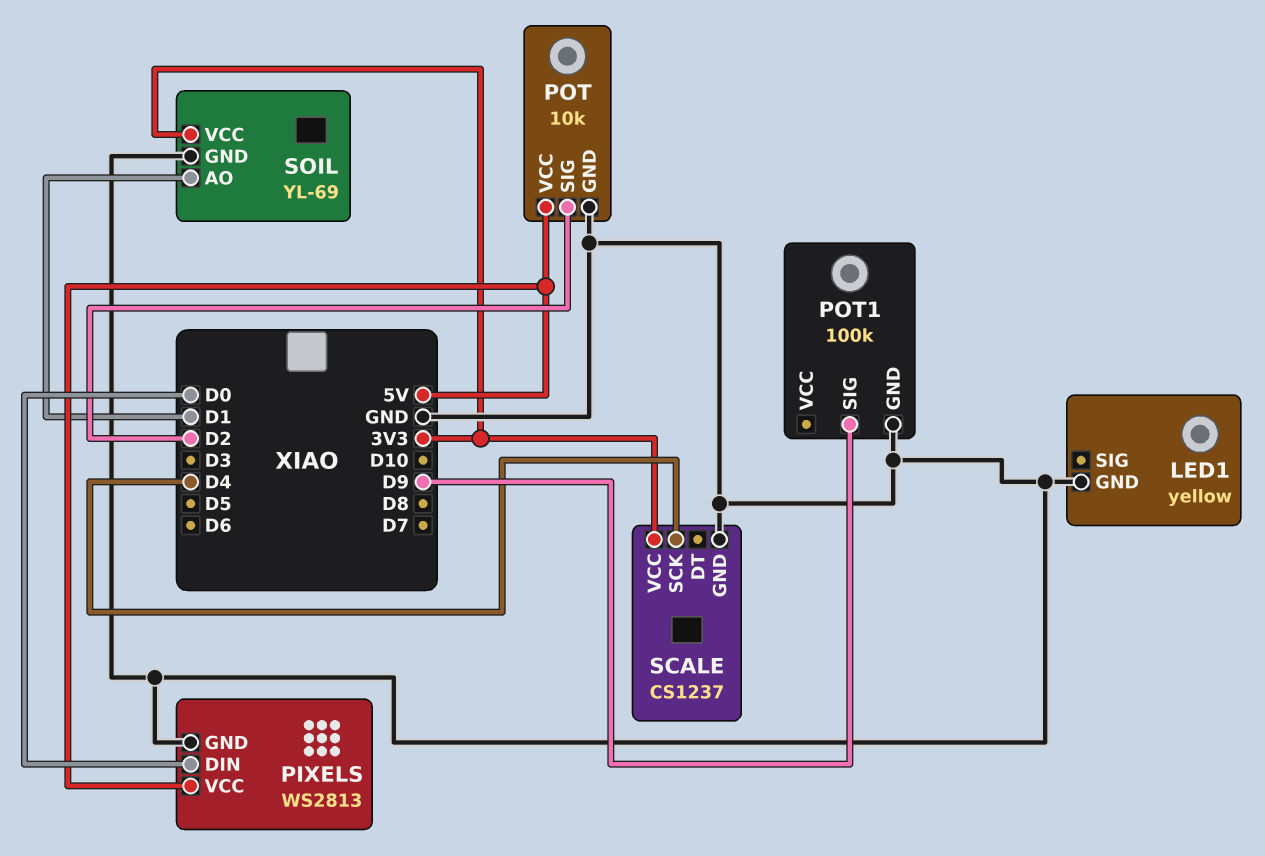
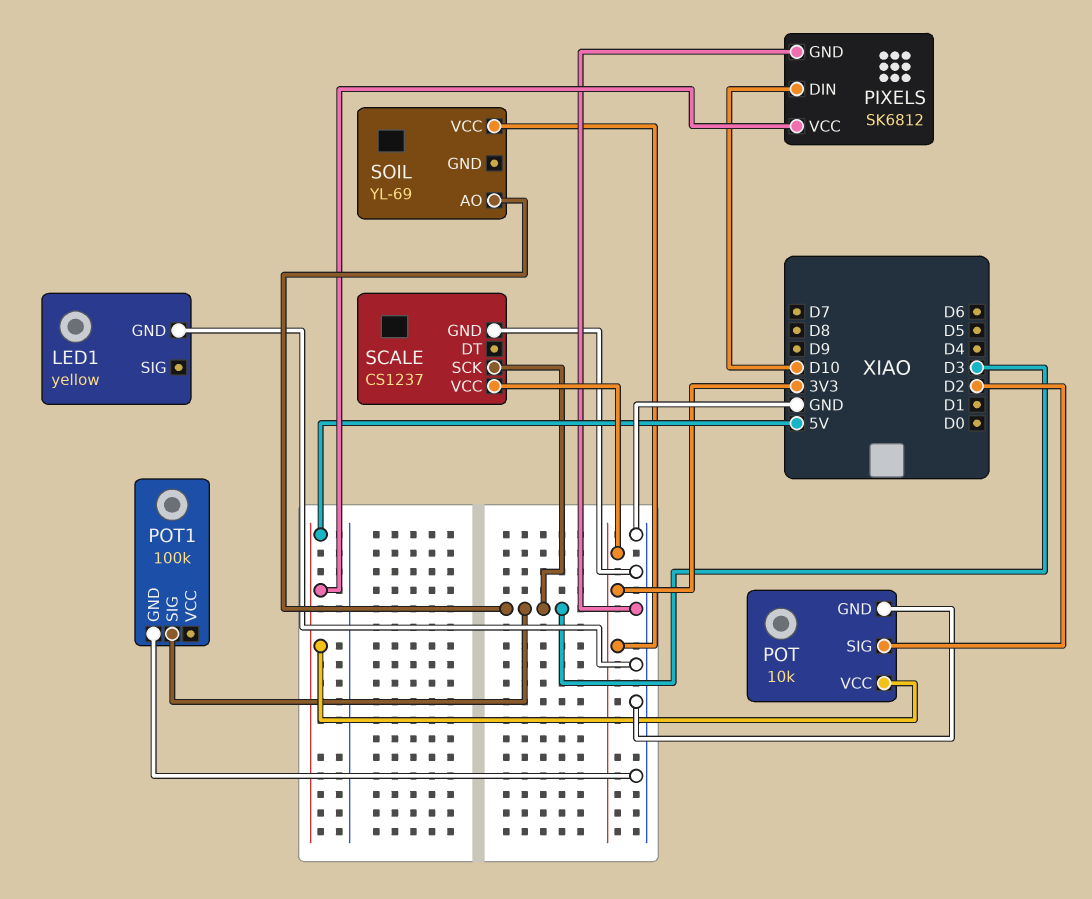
PIXELS: WS2813 -> SK6812
PIXELS pin DIN: D0 -> D10
POT1 pin SIG: D9 -> D3
SCALE pin SCK: D4 -> D3
SOIL pin AO: D1 -> D3
SOIL pin GND: GND -> none

